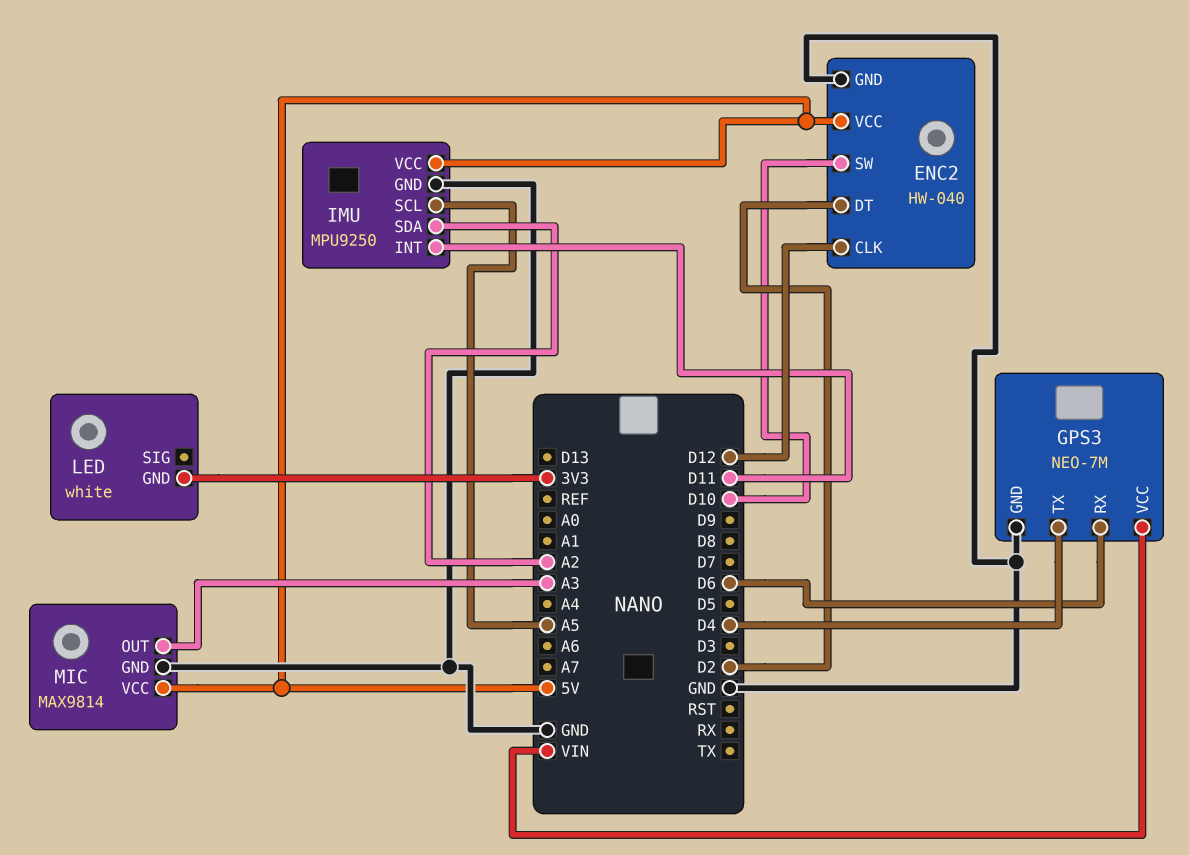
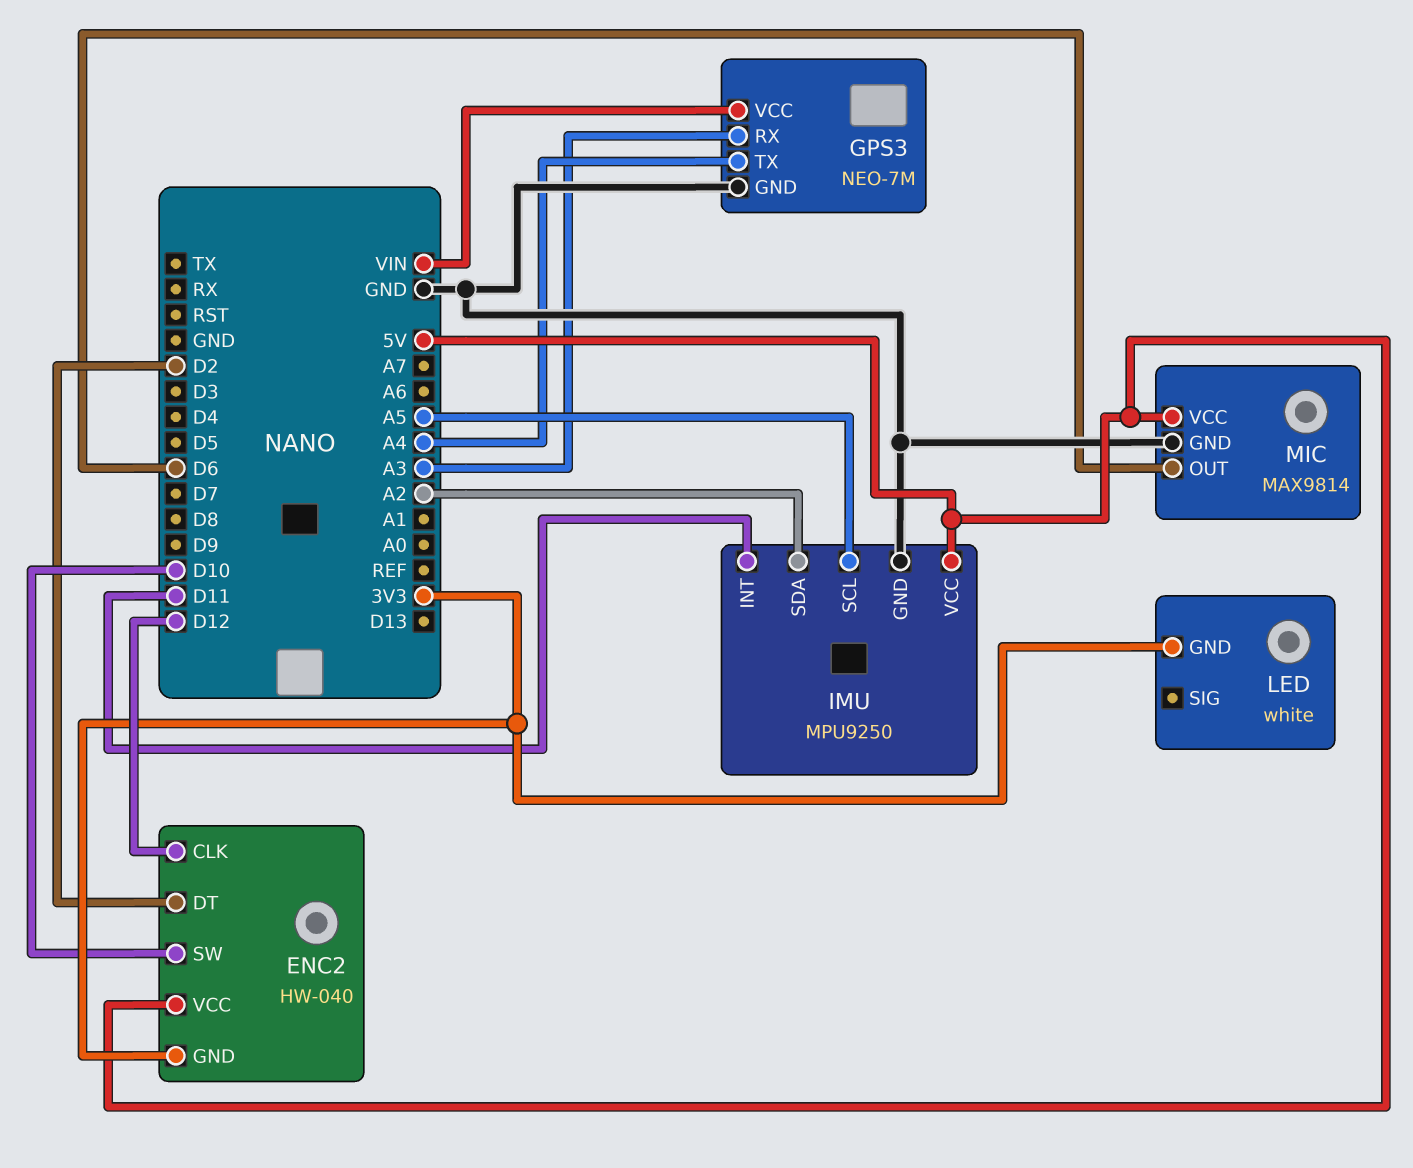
ENC2 pin GND: GND -> 3V3
GPS3 pin RX: D6 -> A3
GPS3 pin TX: D4 -> A4
MIC pin OUT: A3 -> D6

